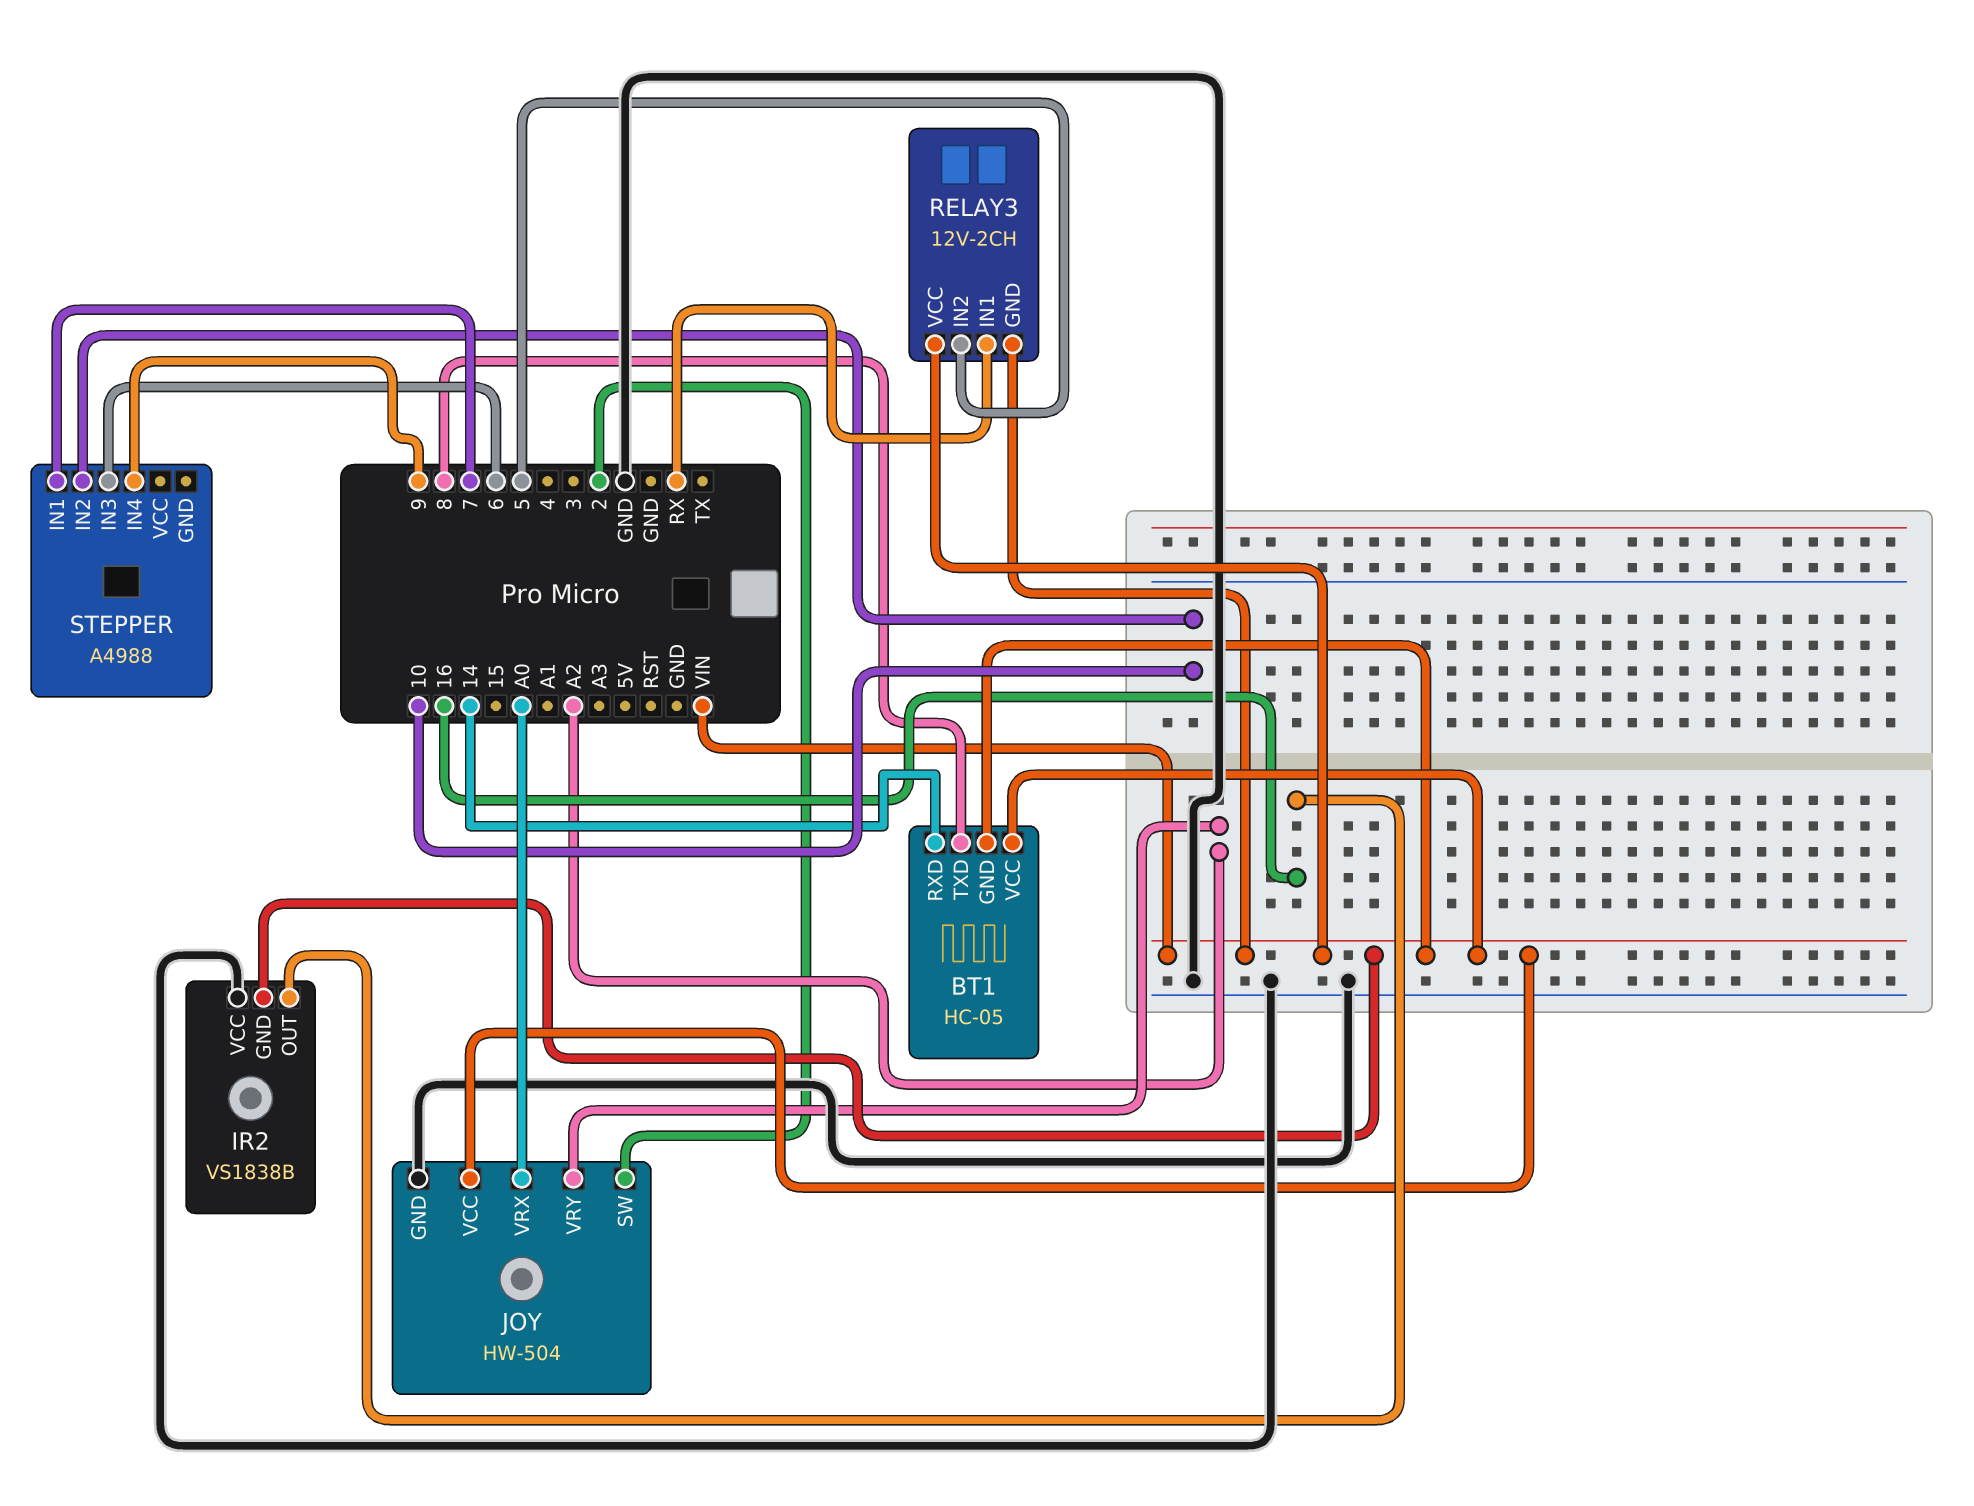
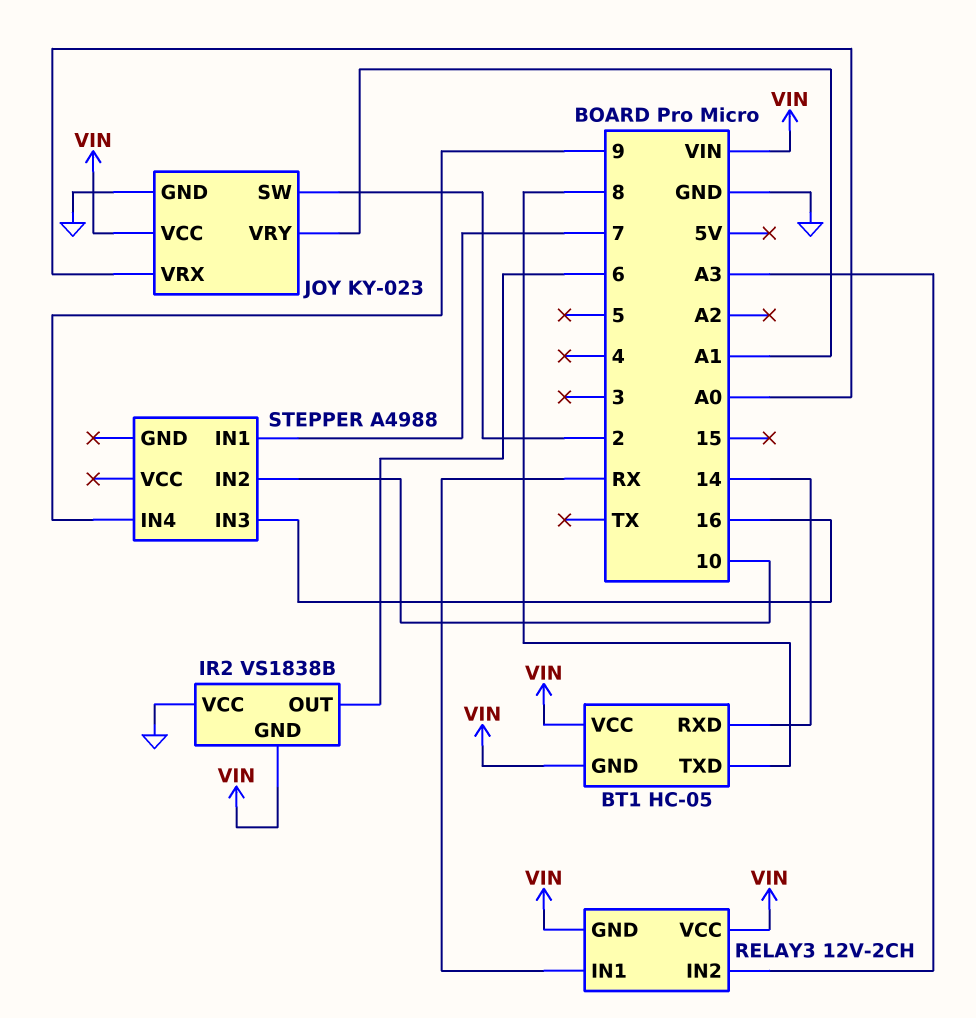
IR2 pin OUT: 16 -> 6
JOY: HW-504 -> KY-023
JOY pin VRY: A2 -> A1
RELAY3 pin IN2: 5 -> A3
STEPPER pin IN3: 6 -> 16

